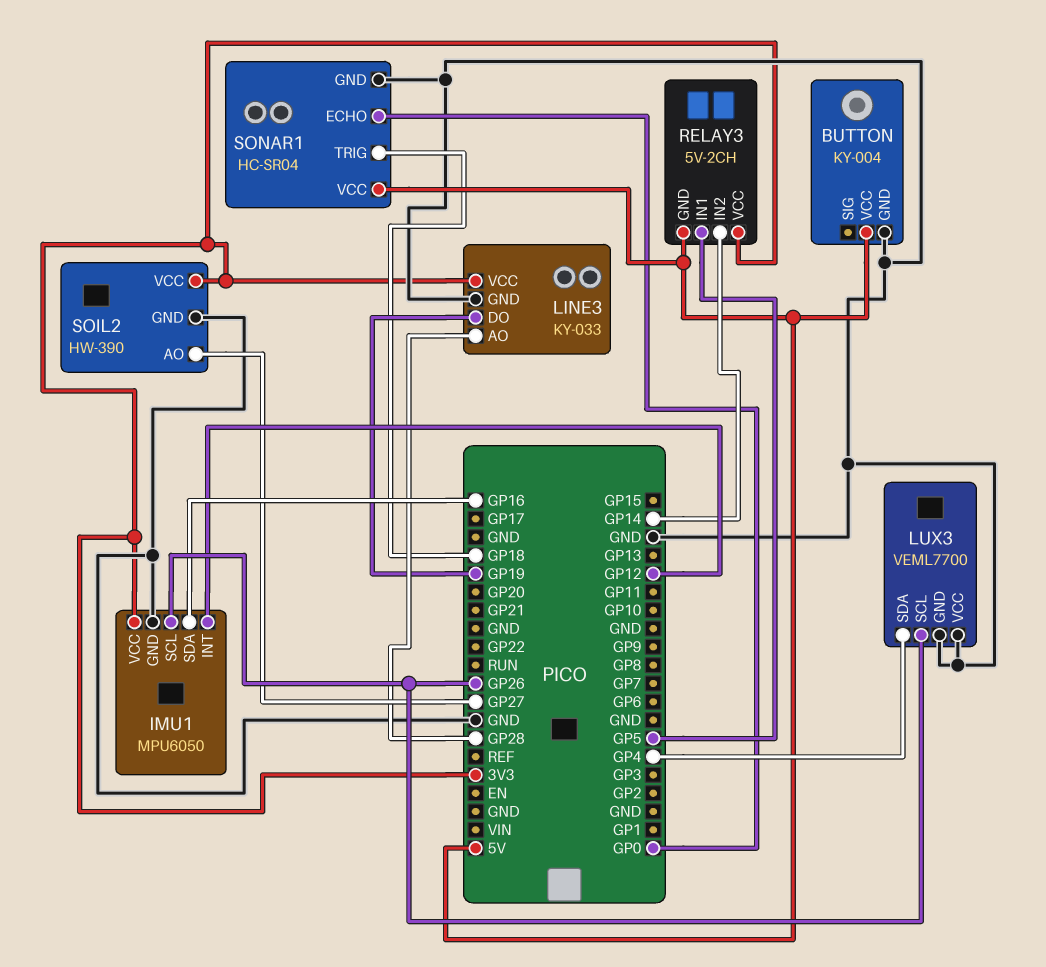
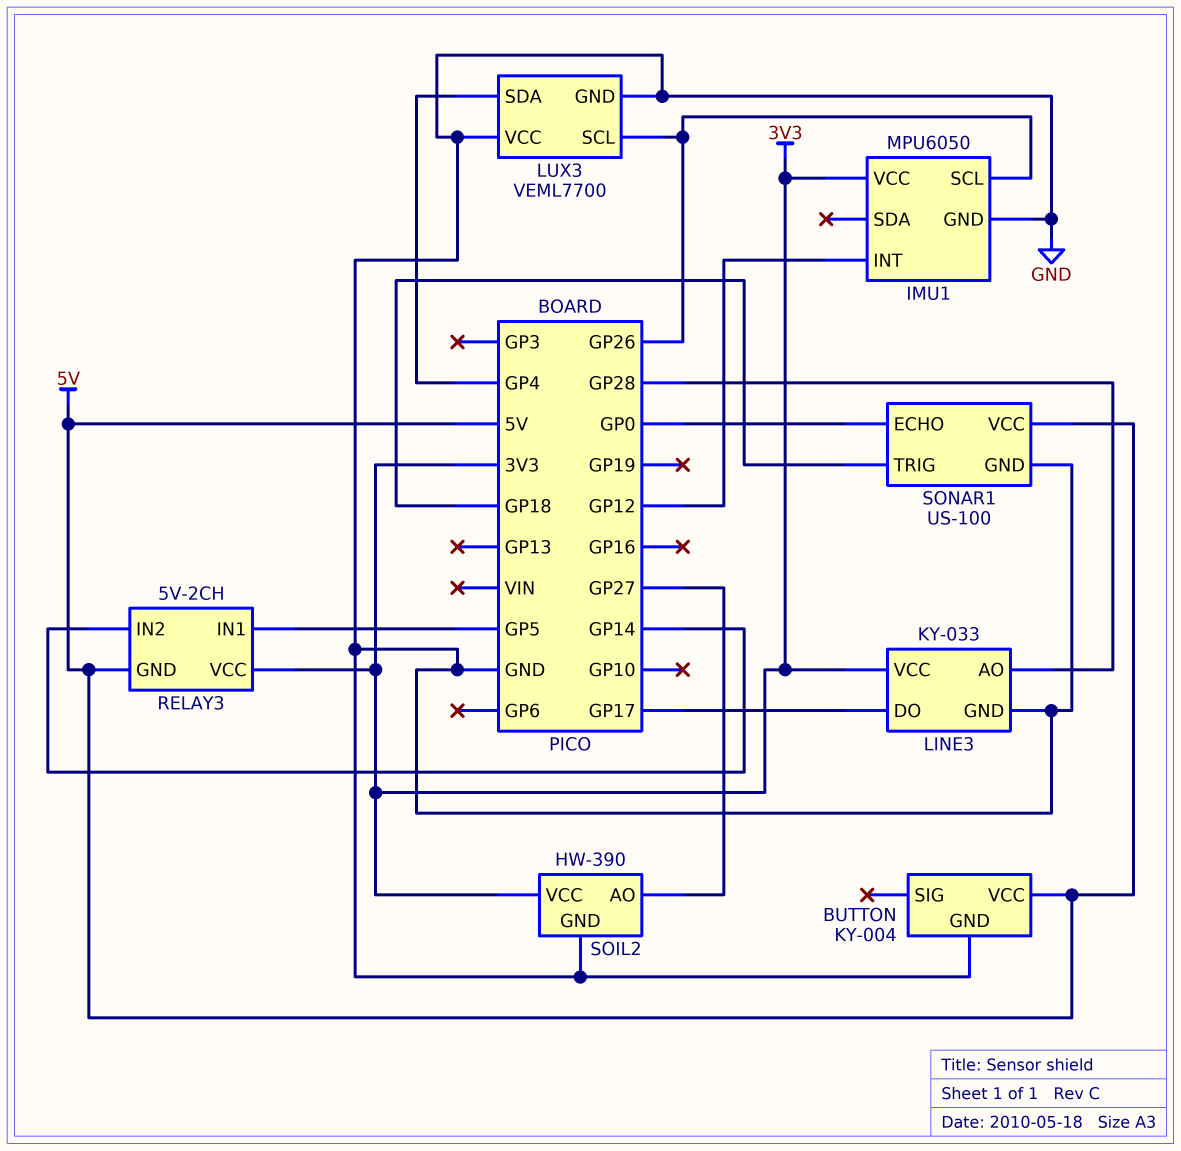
IMU1 pin SDA: GP16 -> none
LINE3 pin DO: GP19 -> GP17
SONAR1: HC-SR04 -> US-100

